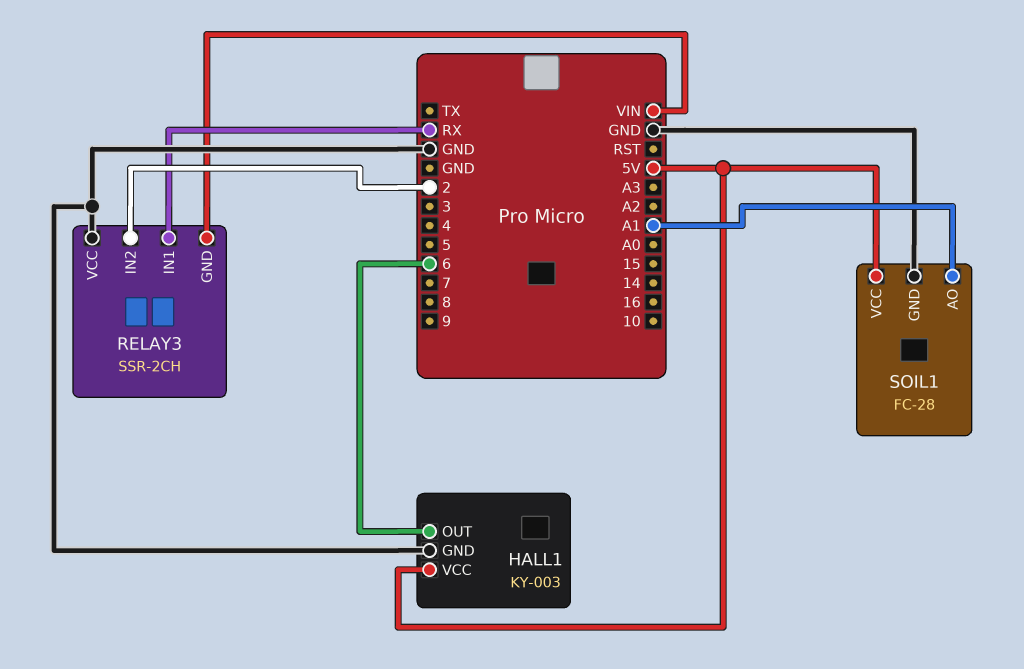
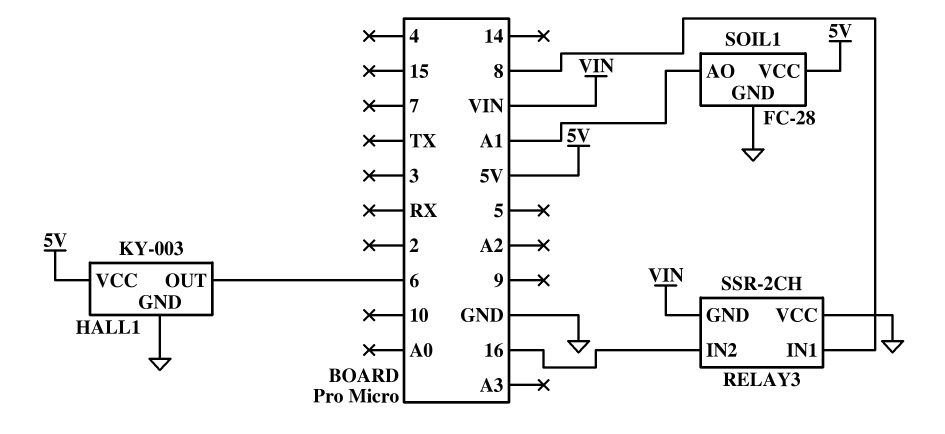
RELAY3 pin IN1: RX -> 8
RELAY3 pin IN2: 2 -> 16

